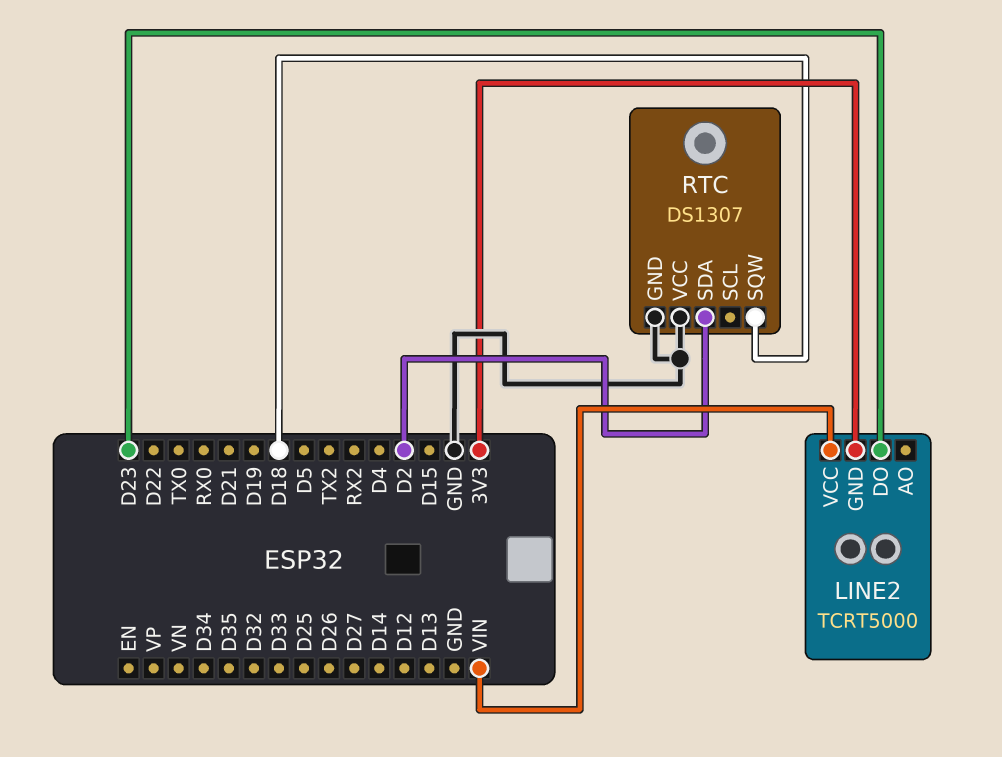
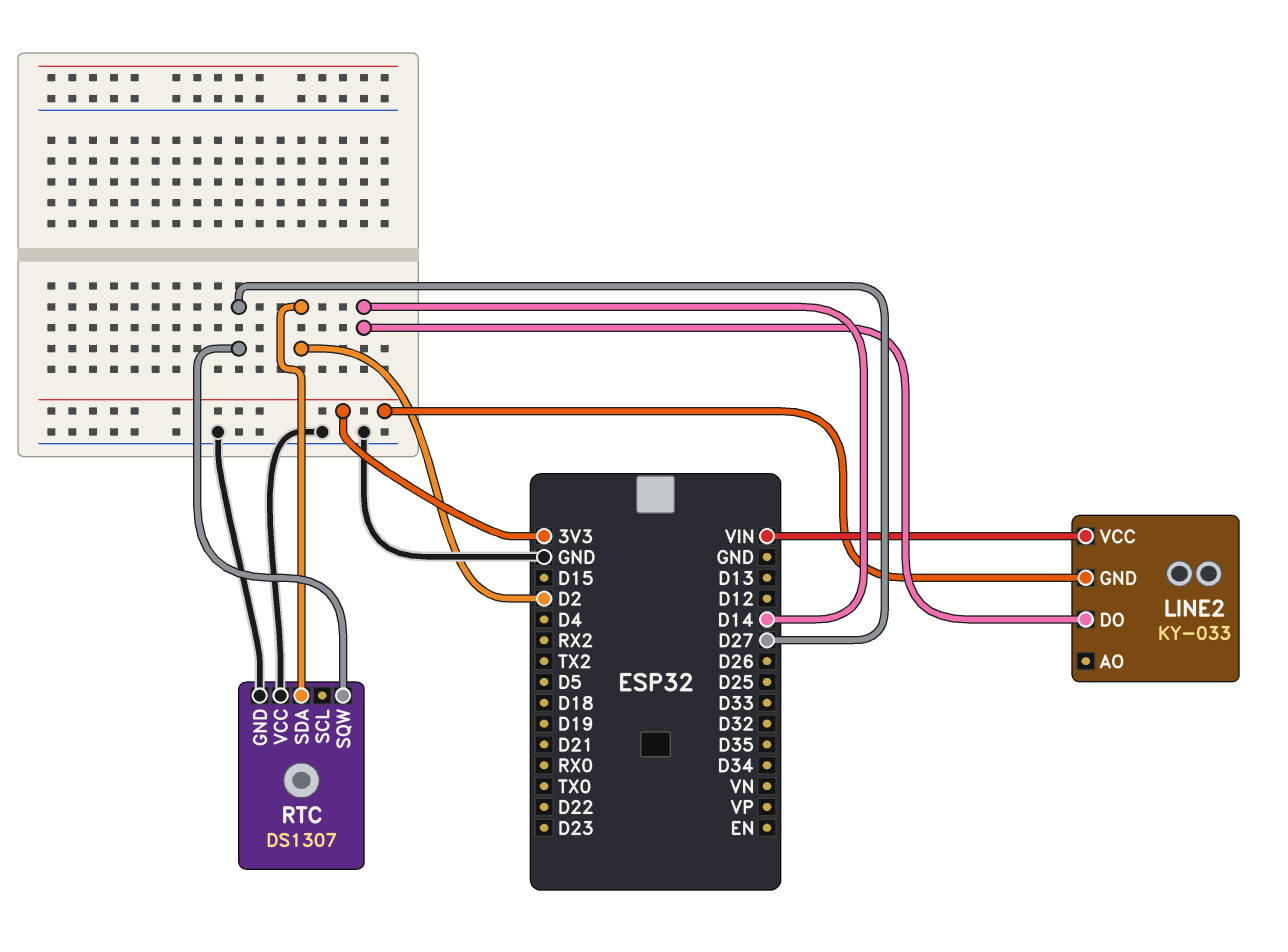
LINE2: TCRT5000 -> KY-033
LINE2 pin DO: D23 -> D14
RTC pin SQW: D18 -> D27

